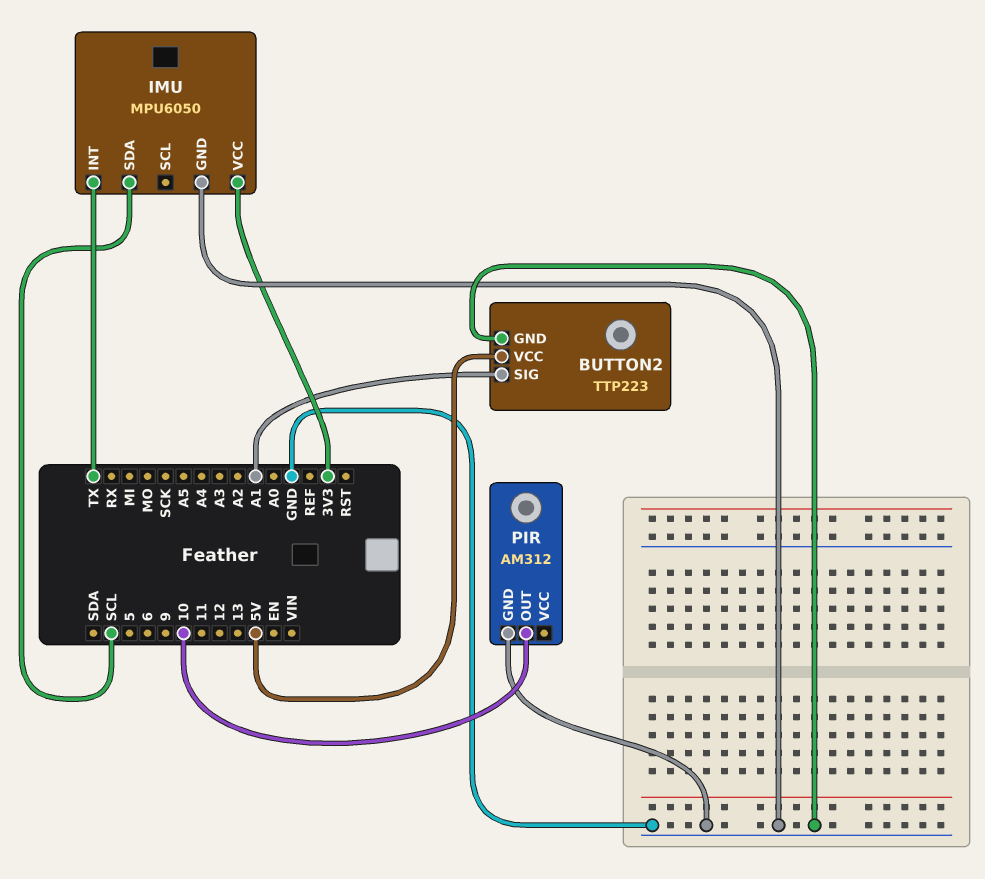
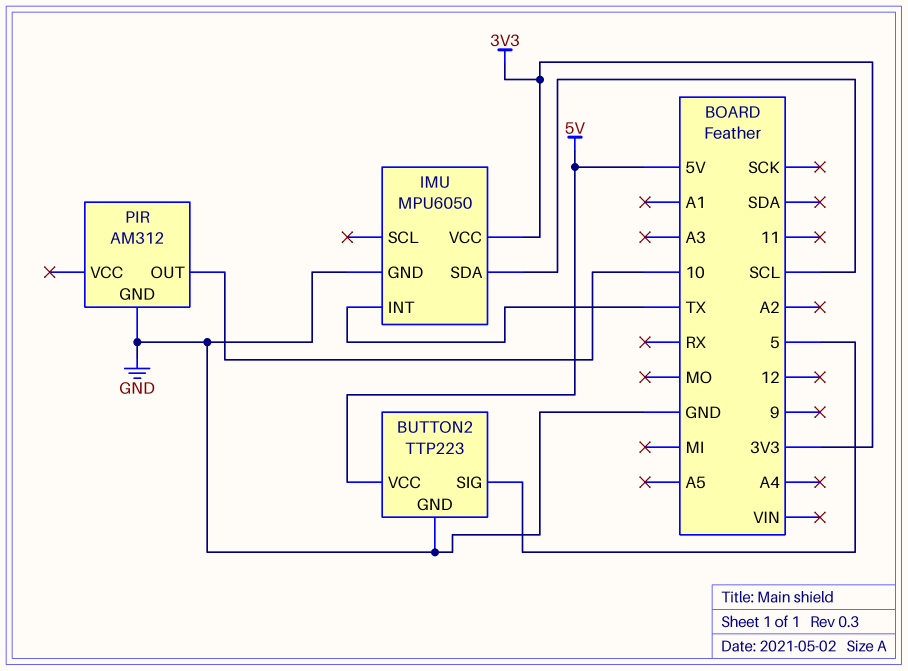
BUTTON2 pin SIG: A1 -> 5

